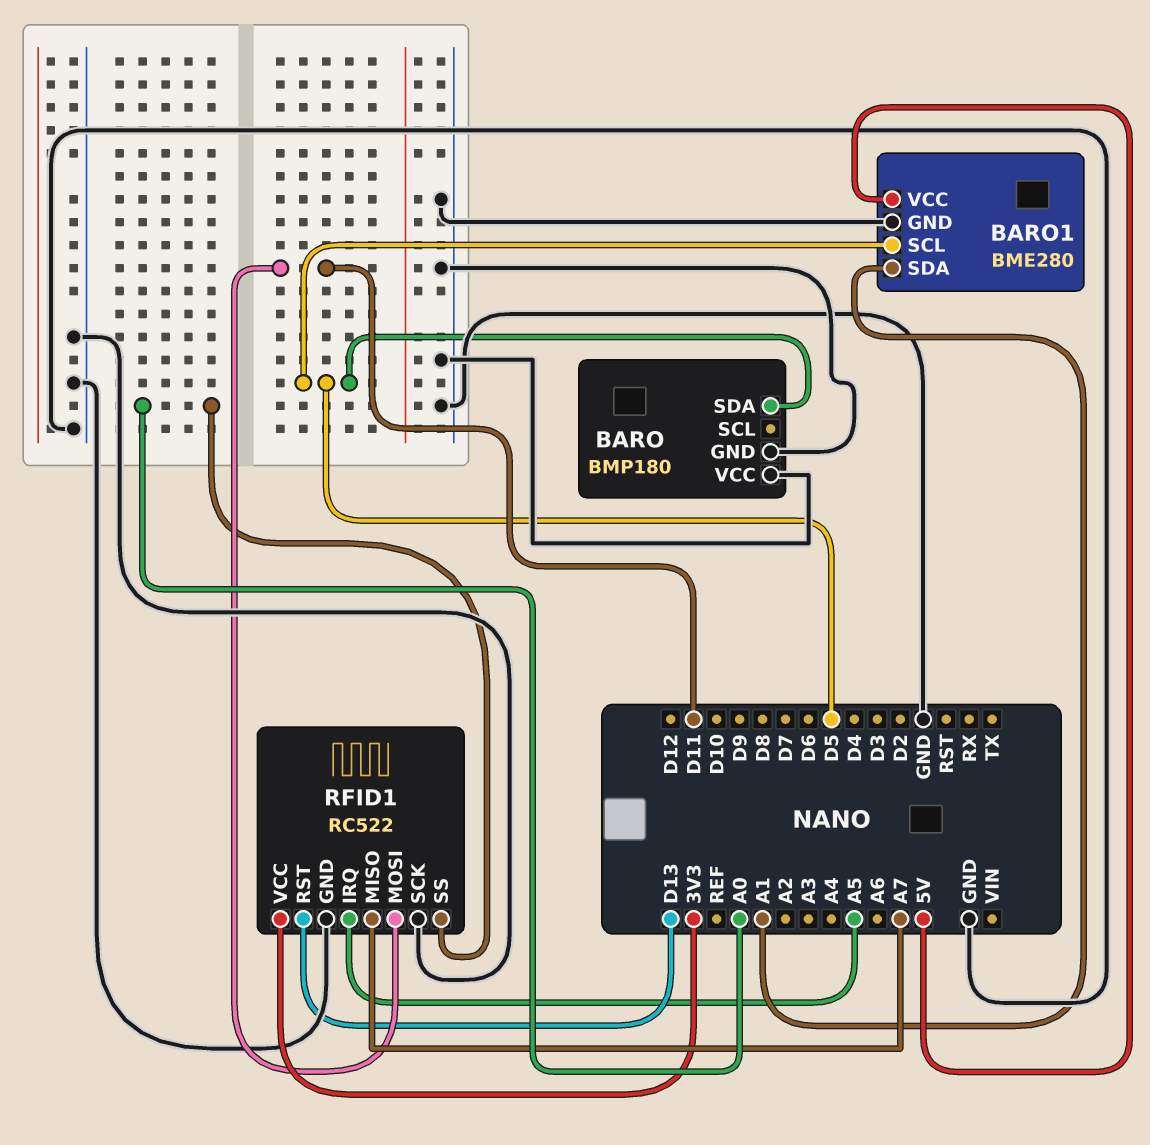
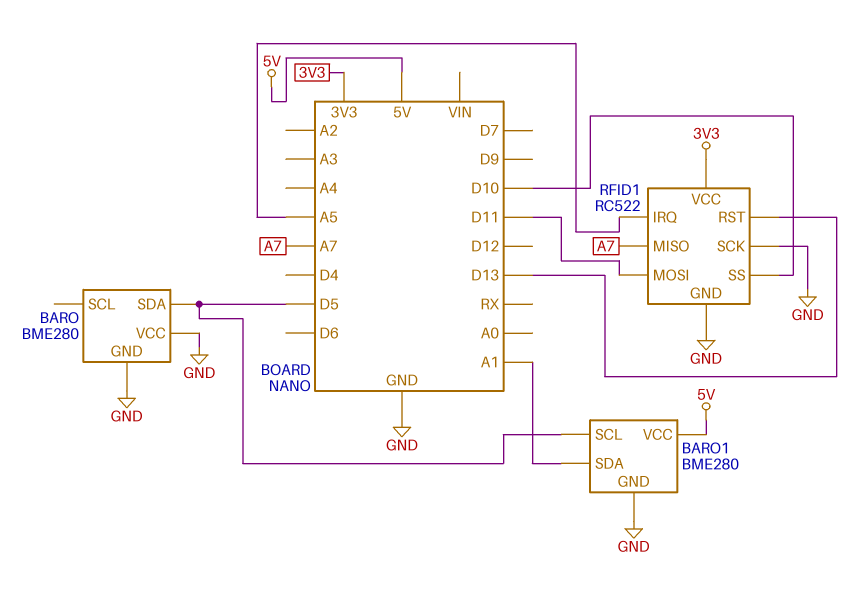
BARO: BMP180 -> BME280
RFID1 pin SS: A0 -> D10

